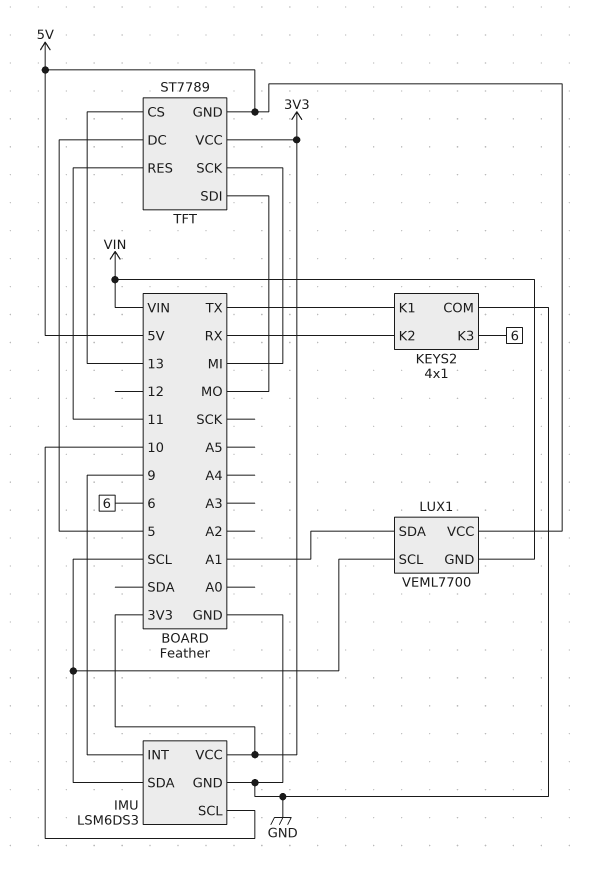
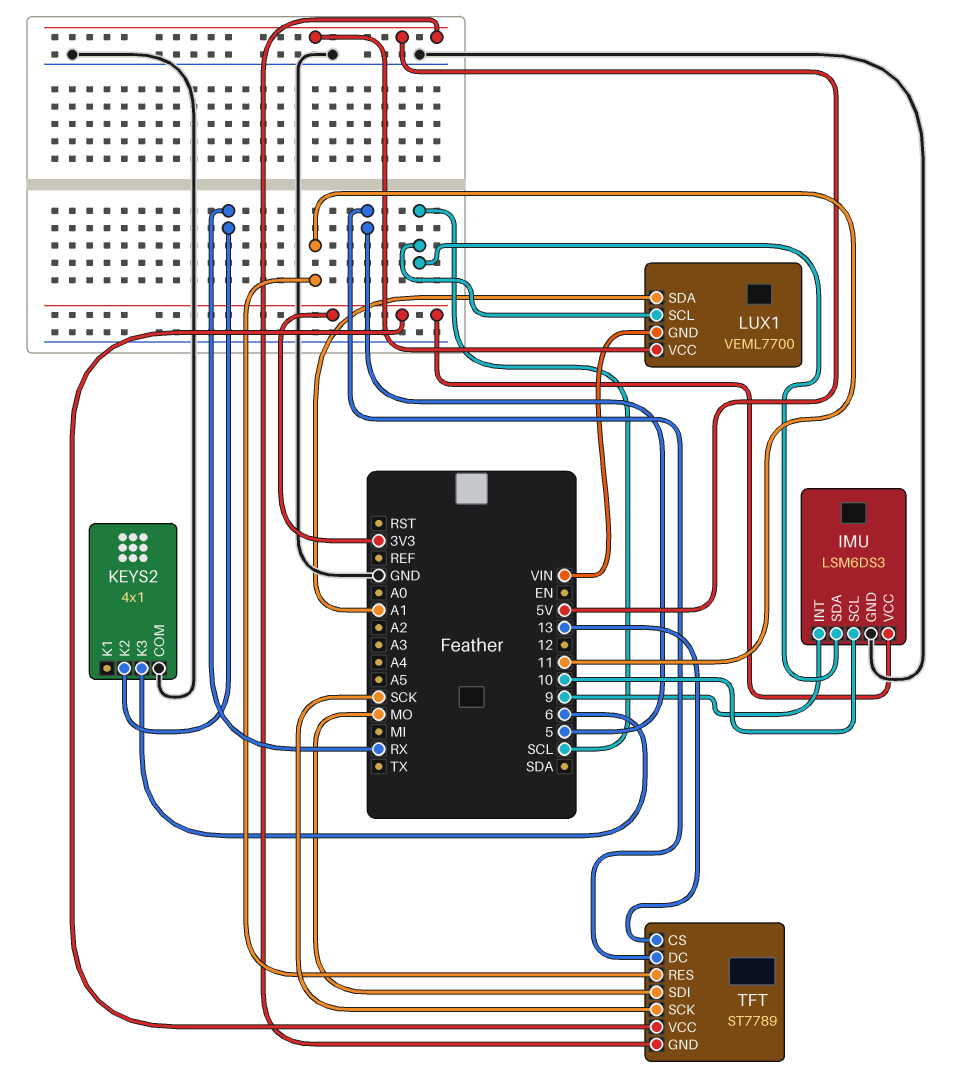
KEYS2 pin K1: TX -> none
TFT pin SCK: MI -> SCK

